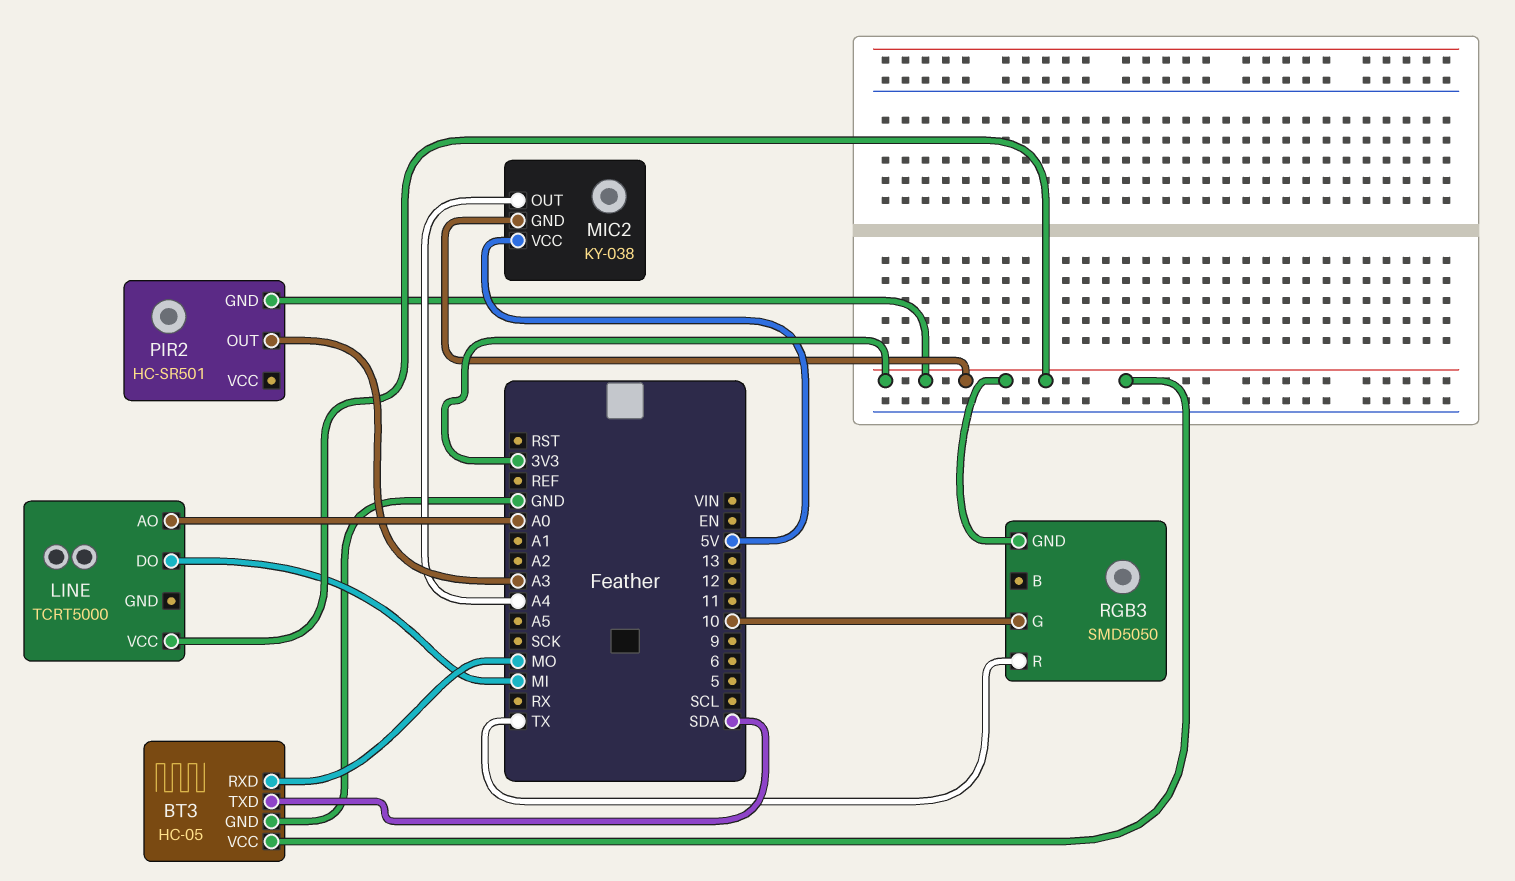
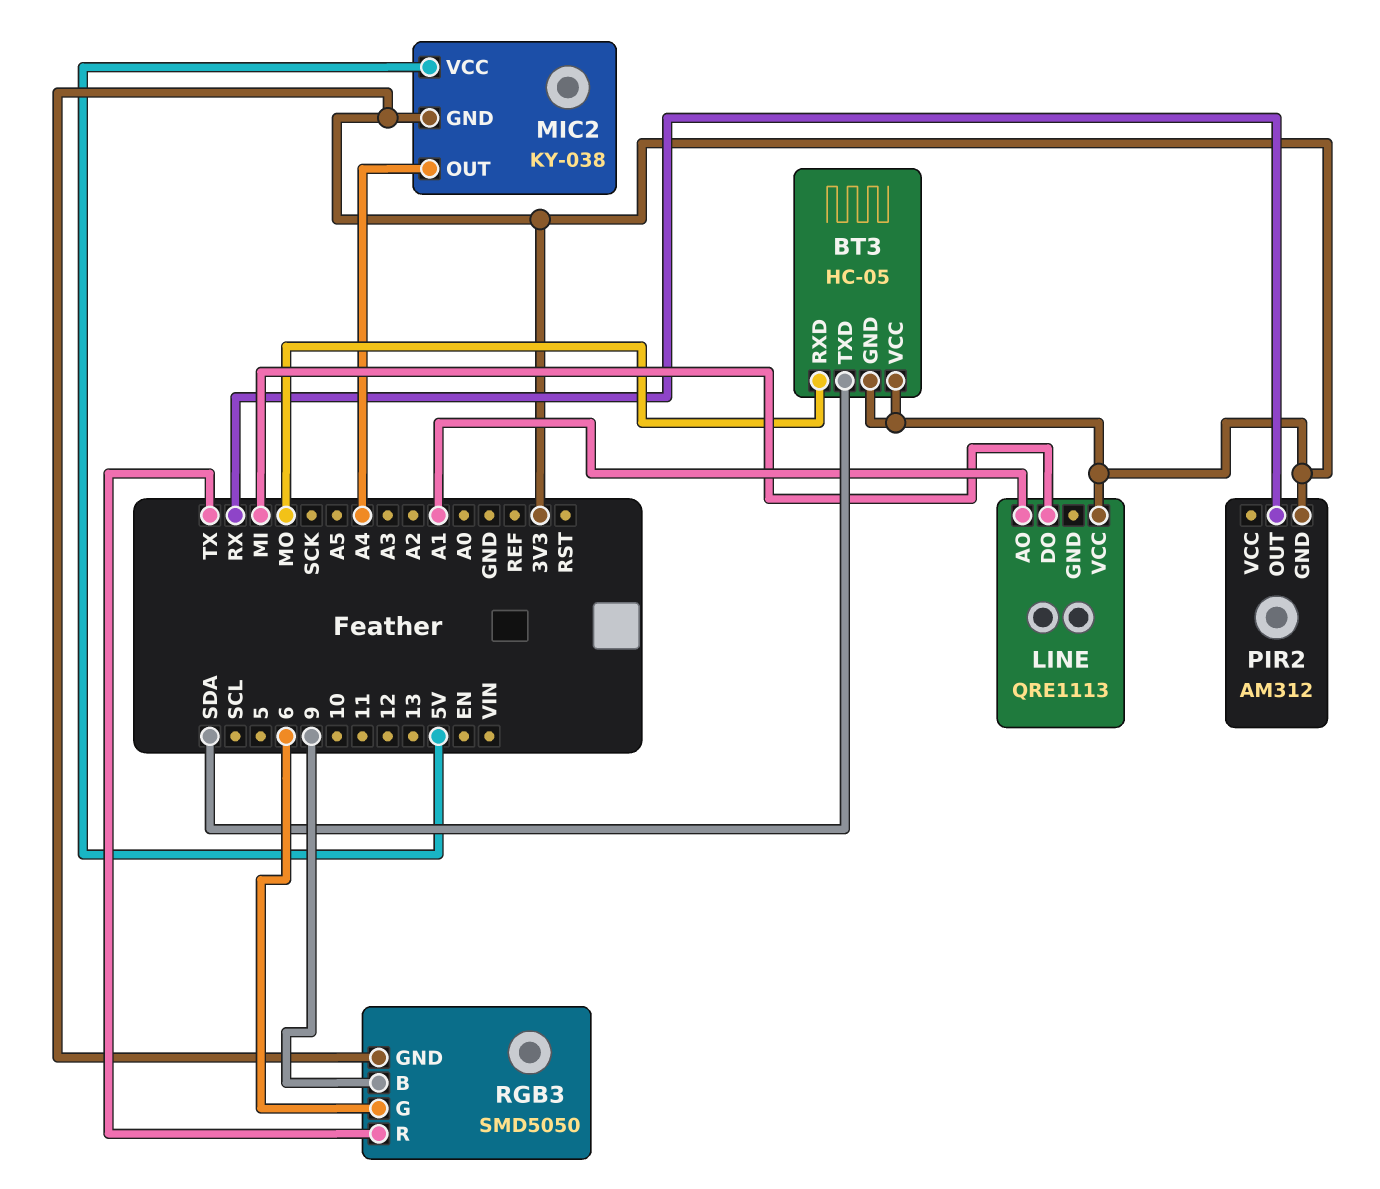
BT3 pin GND: GND -> 3V3
LINE: TCRT5000 -> QRE1113
LINE pin AO: A0 -> A1
PIR2: HC-SR501 -> AM312
PIR2 pin OUT: A3 -> RX
RGB3 pin B: none -> 9
RGB3 pin G: 10 -> 6

